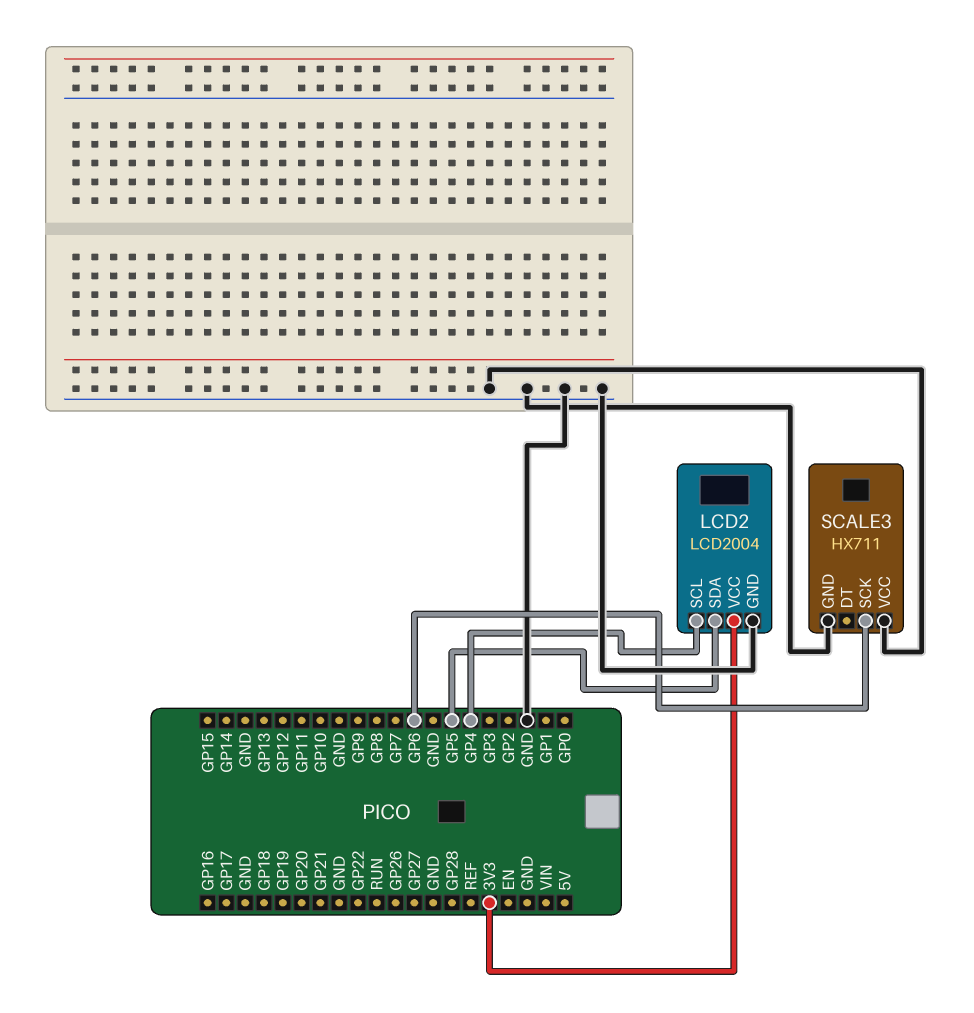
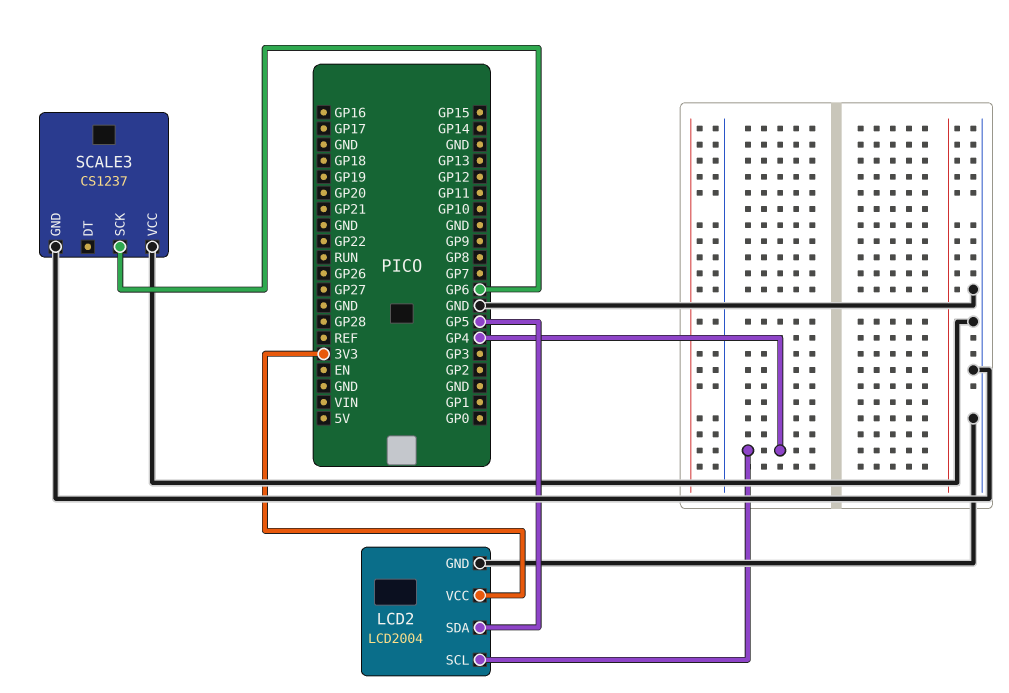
SCALE3: HX711 -> CS1237

